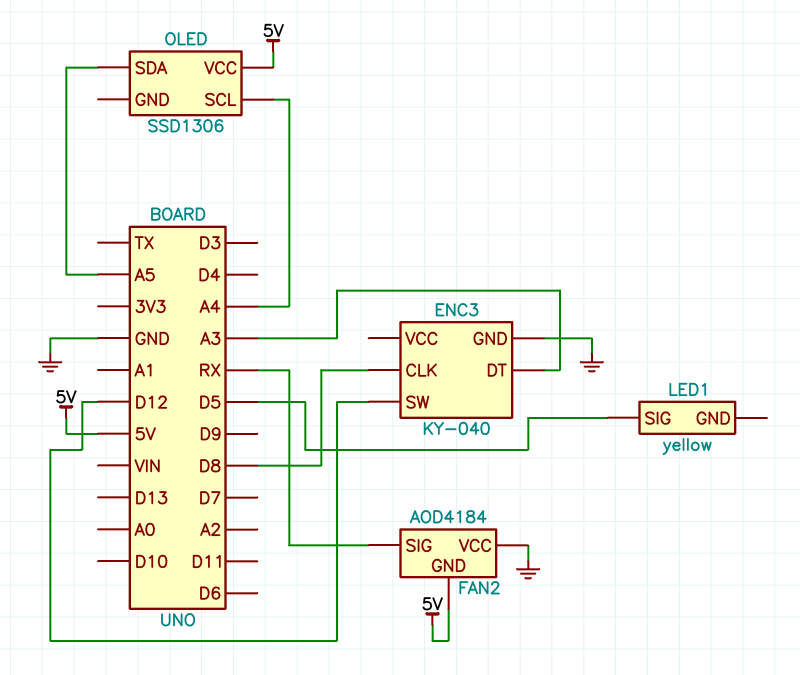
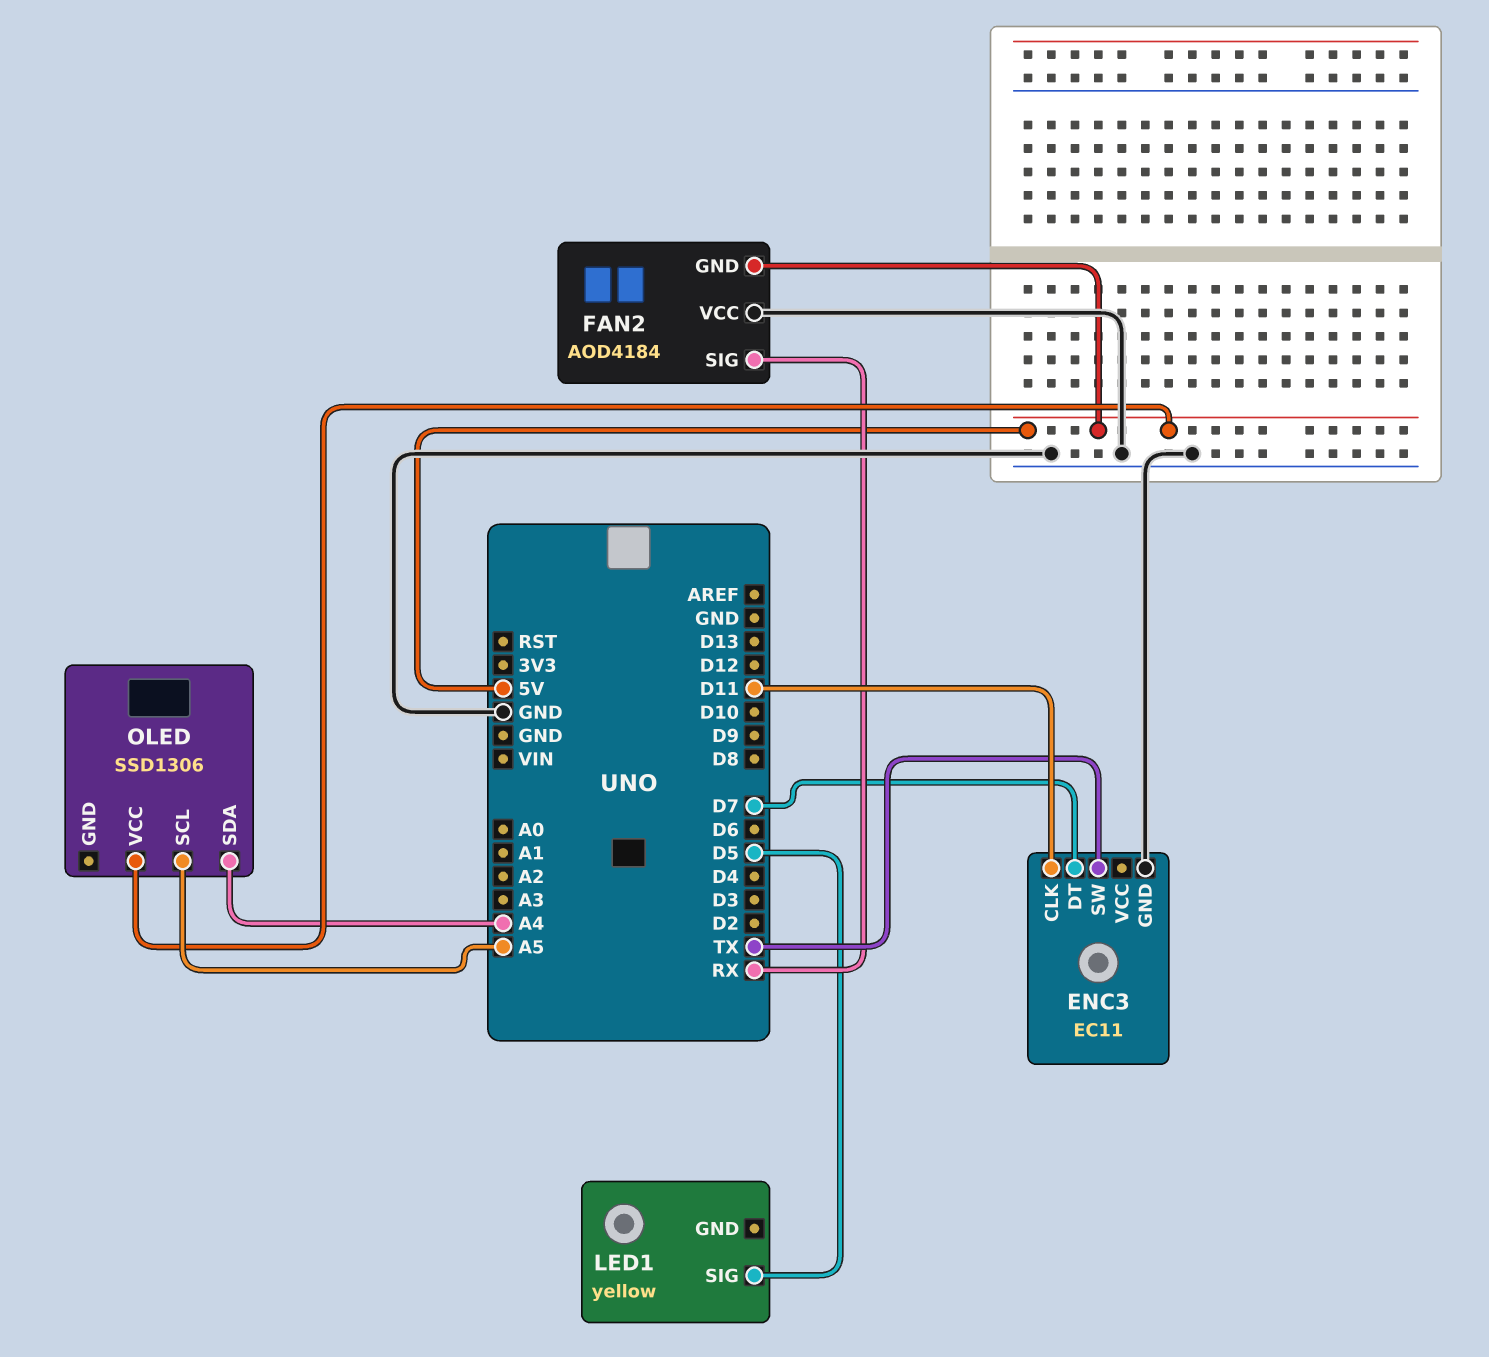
ENC3: KY-040 -> EC11
ENC3 pin CLK: D8 -> D11
ENC3 pin DT: A3 -> D7
ENC3 pin SW: D12 -> TX
OLED pin SCL: A4 -> A5
OLED pin SDA: A5 -> A4

